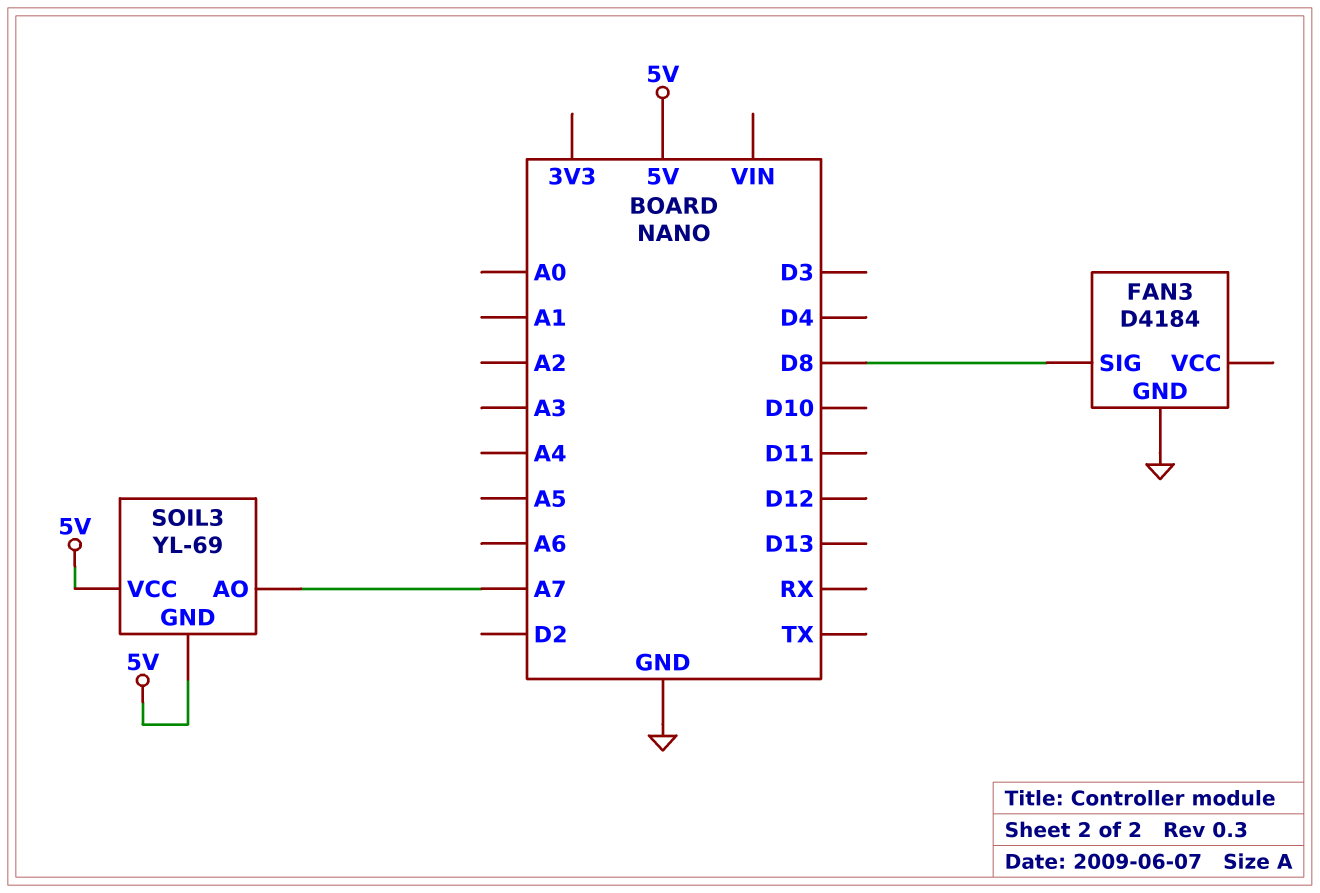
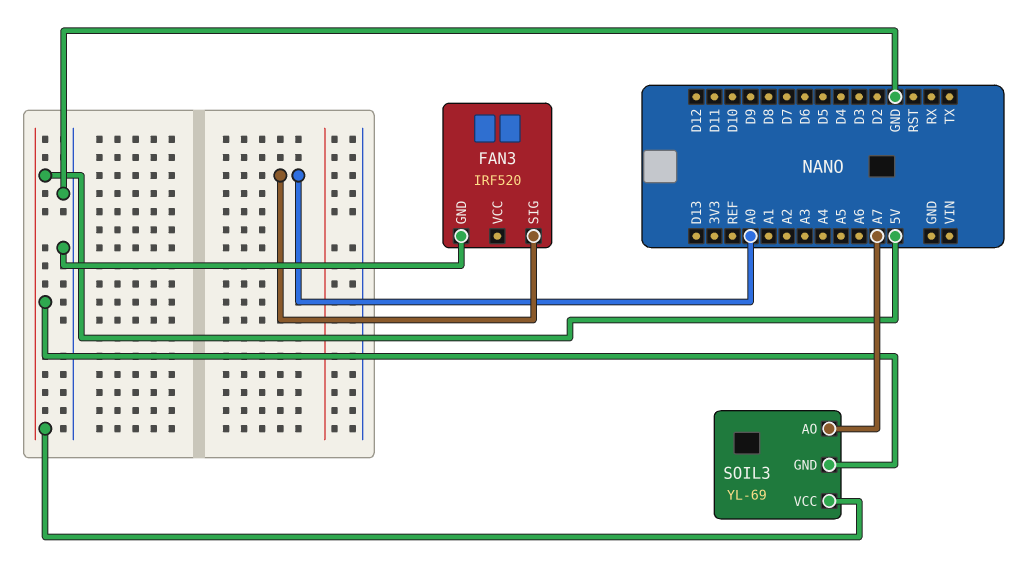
FAN3: D4184 -> IRF520
FAN3 pin SIG: D8 -> A0

